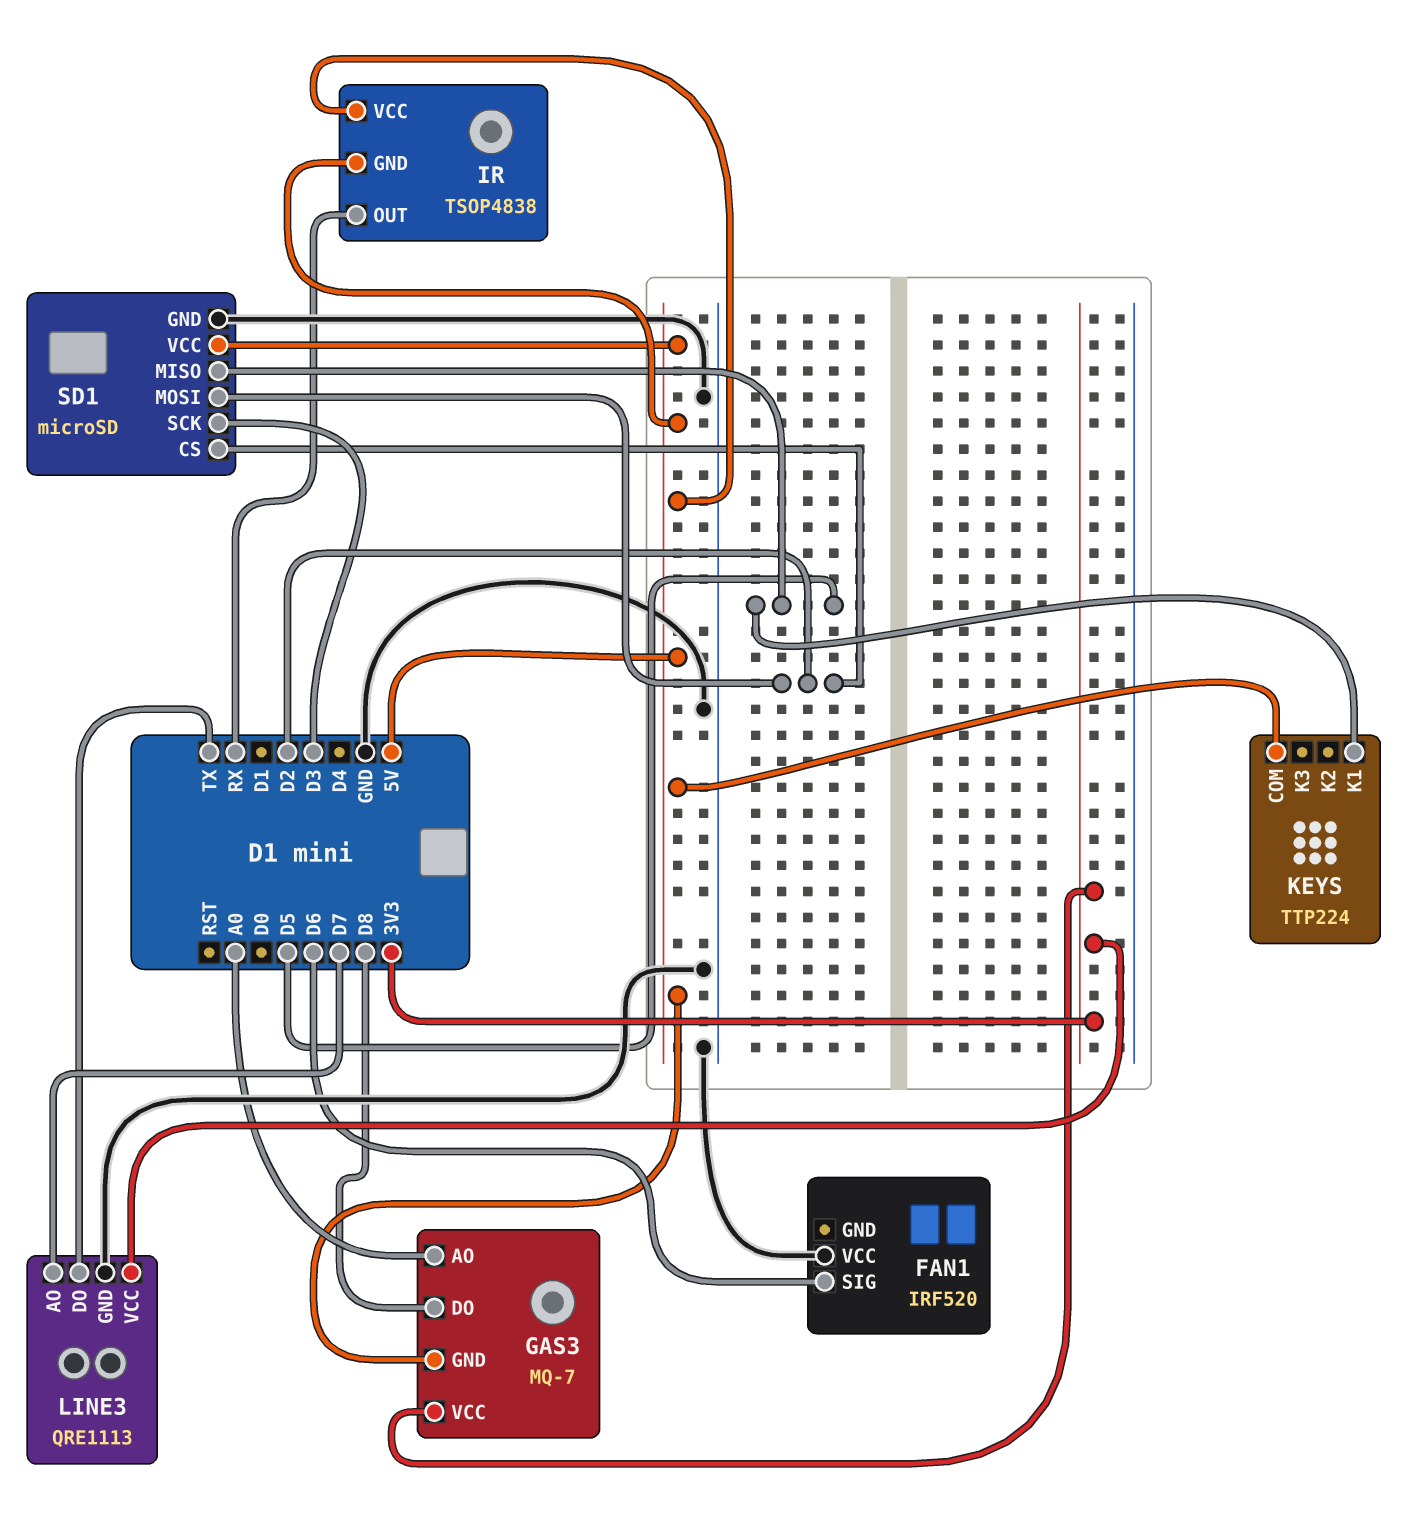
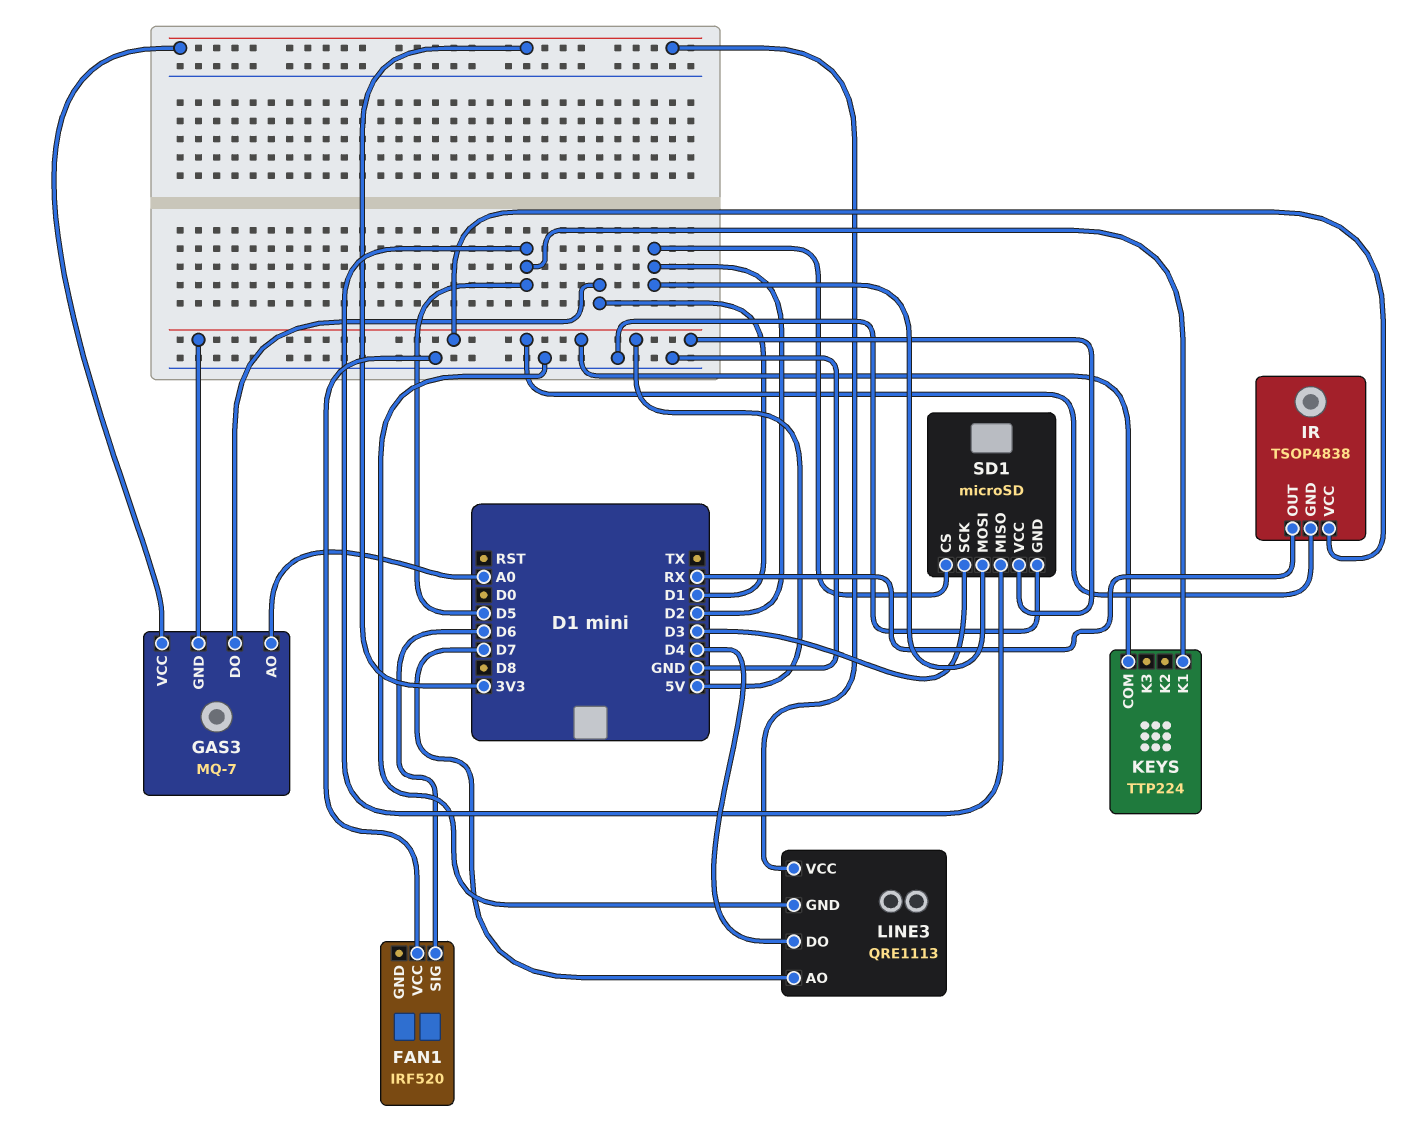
GAS3 pin DO: D8 -> D1
LINE3 pin DO: TX -> D4

